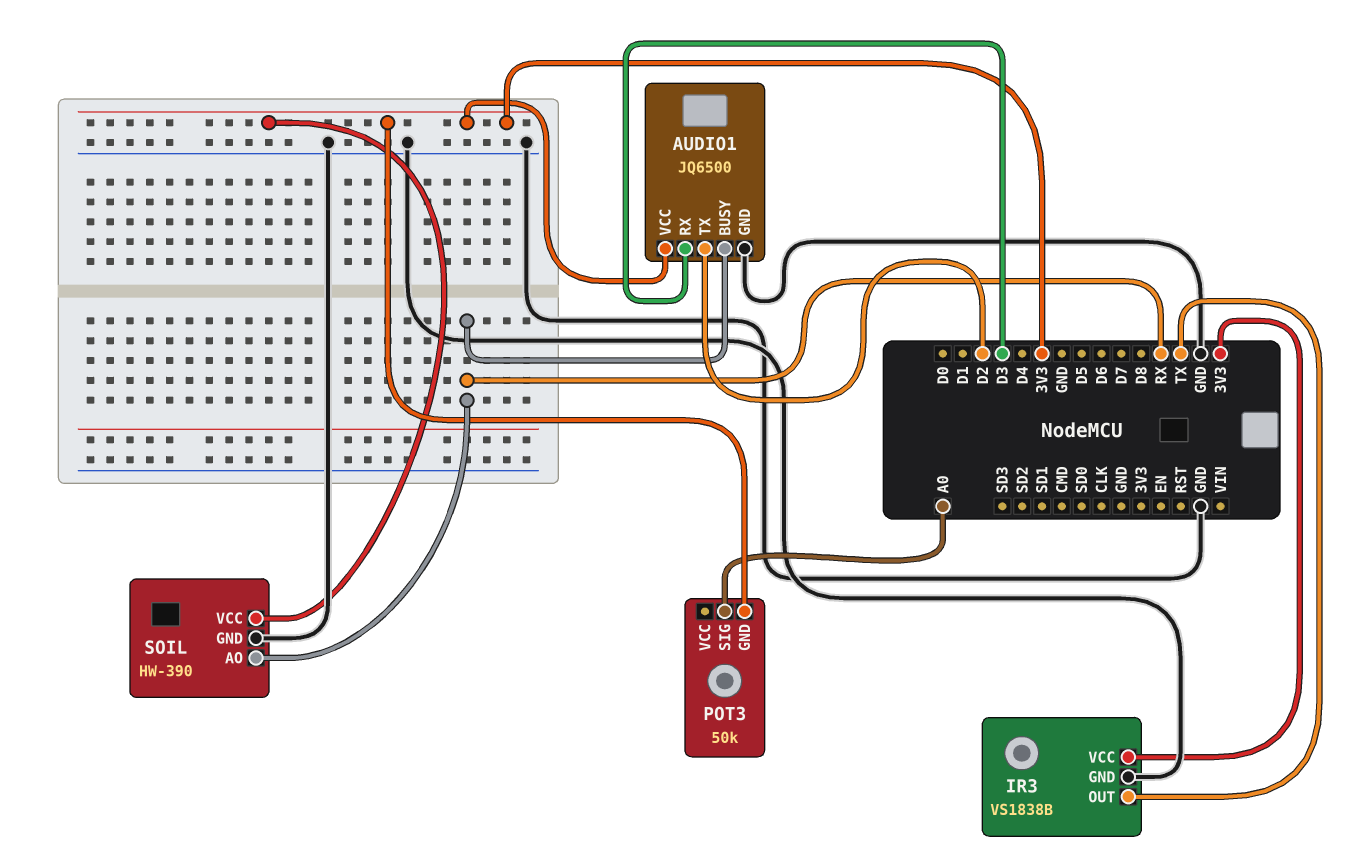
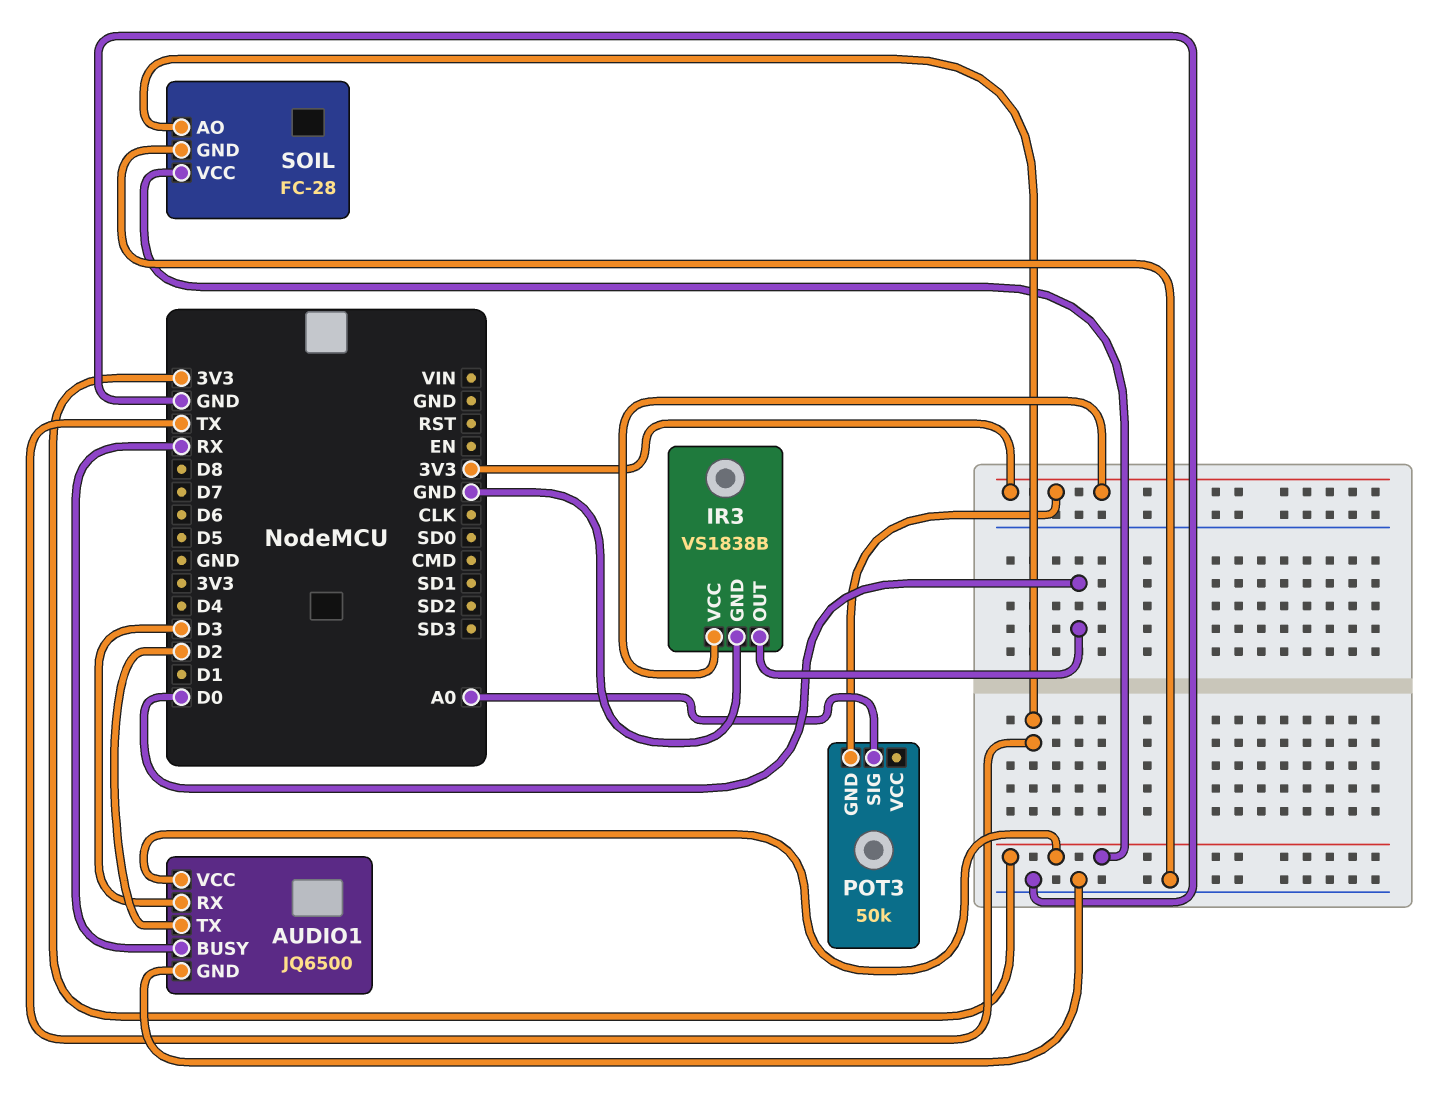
IR3 pin OUT: TX -> D0
SOIL: HW-390 -> FC-28
SOIL pin AO: RX -> TX

